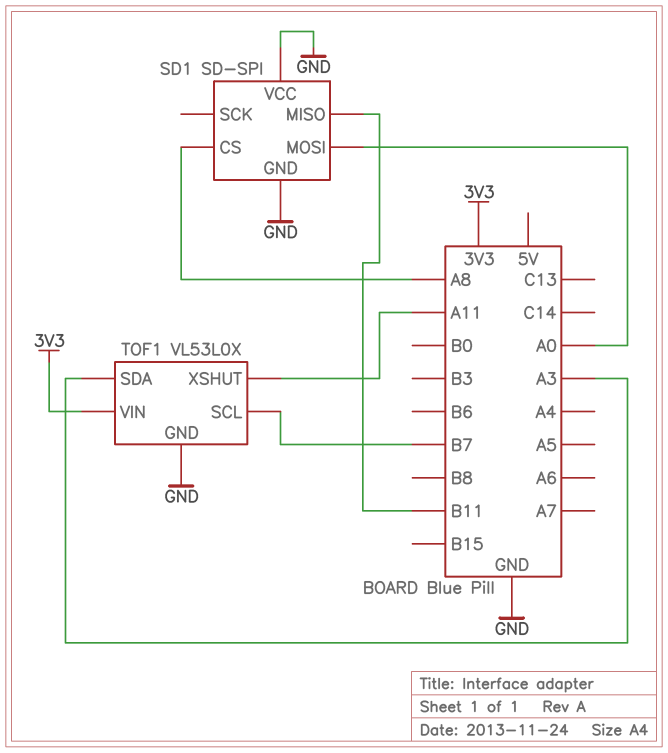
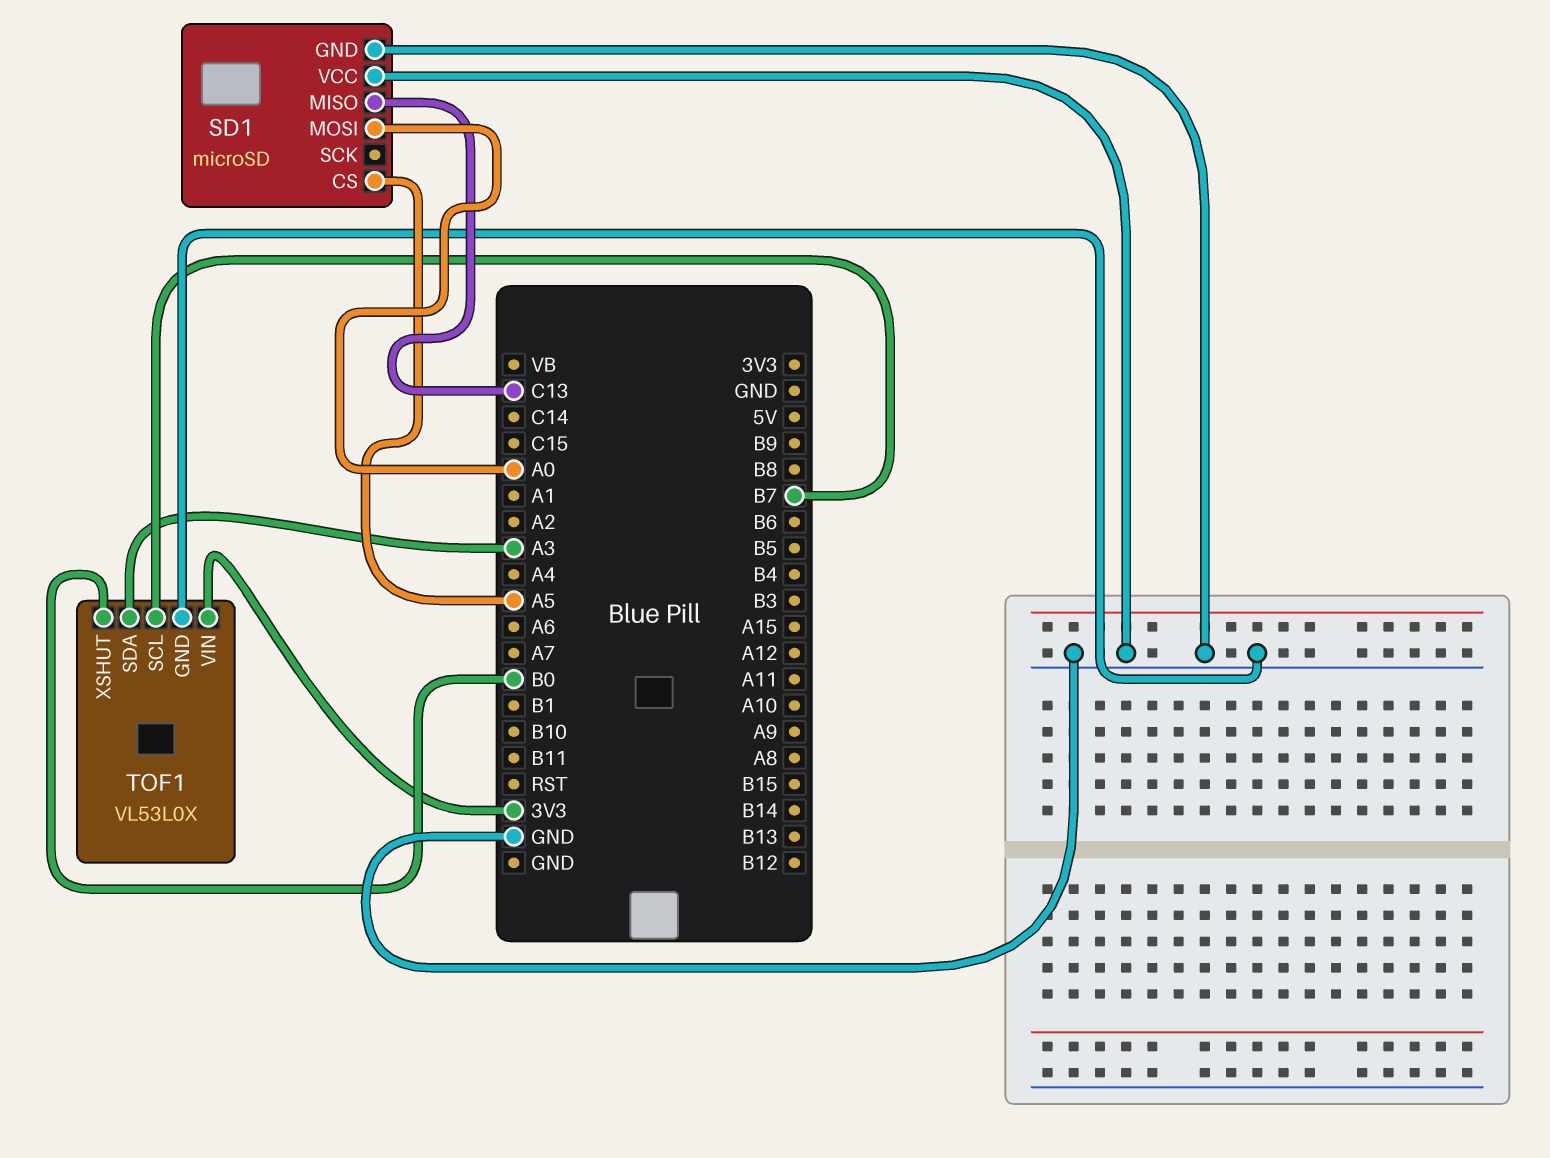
SD1: SD-SPI -> microSD
SD1 pin CS: A8 -> A5
SD1 pin MISO: B11 -> C13
TOF1 pin XSHUT: A11 -> B0

